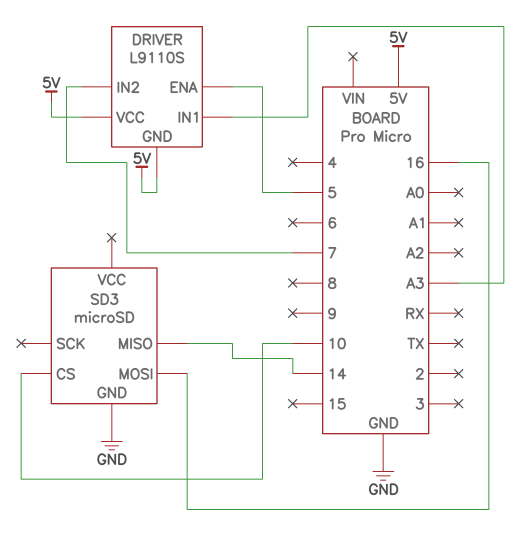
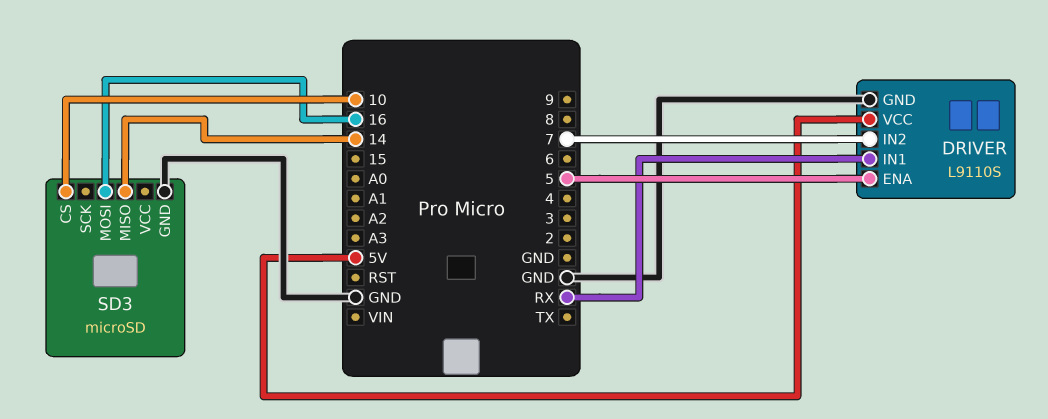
DRIVER pin GND: 5V -> GND
DRIVER pin IN1: A3 -> RX

